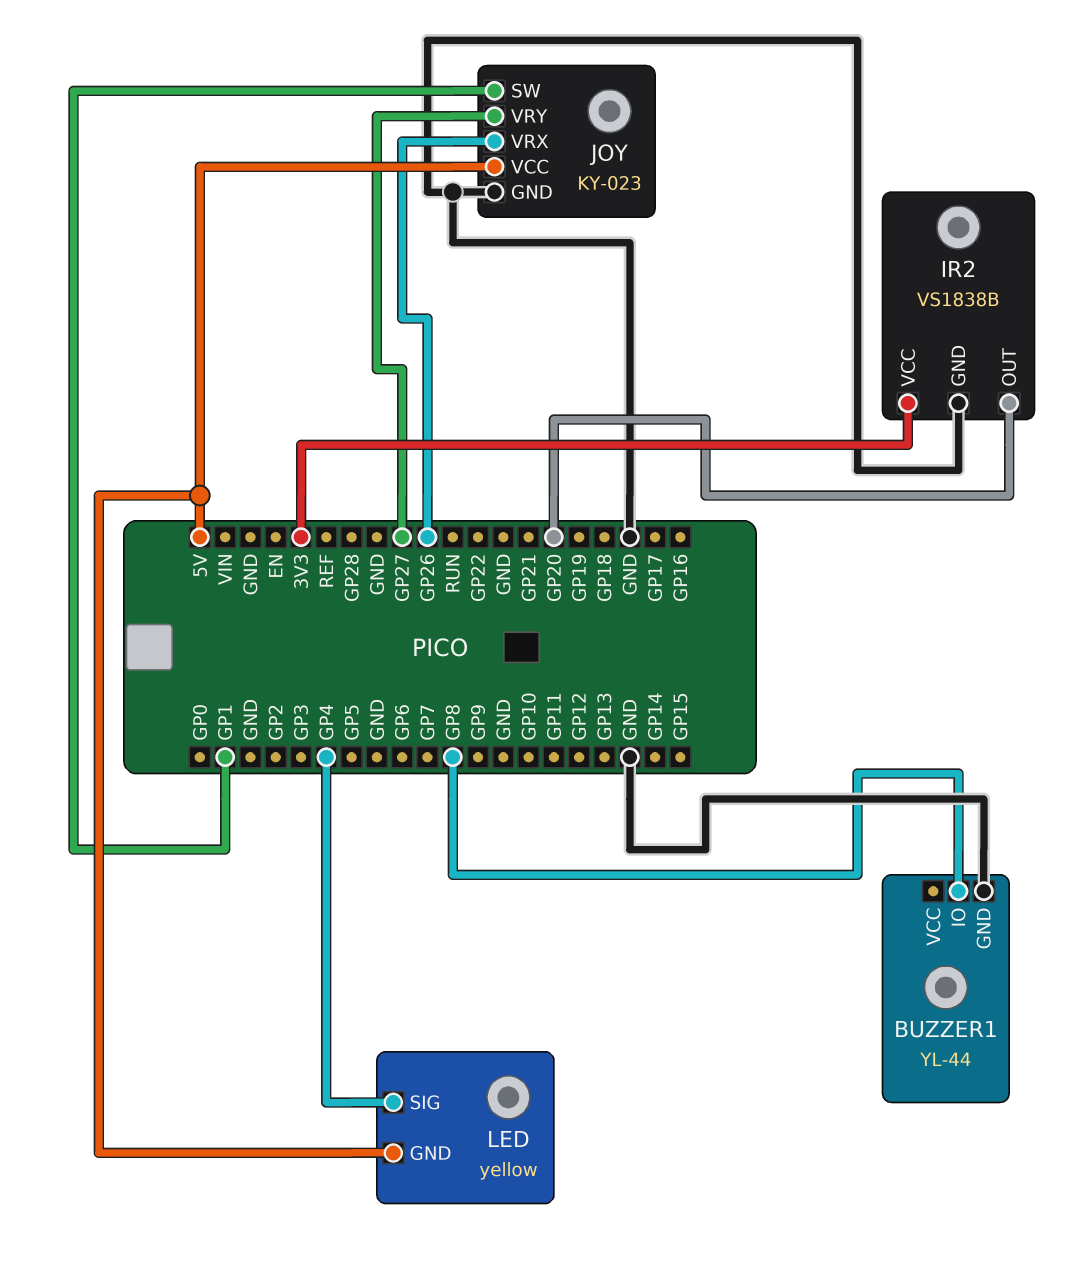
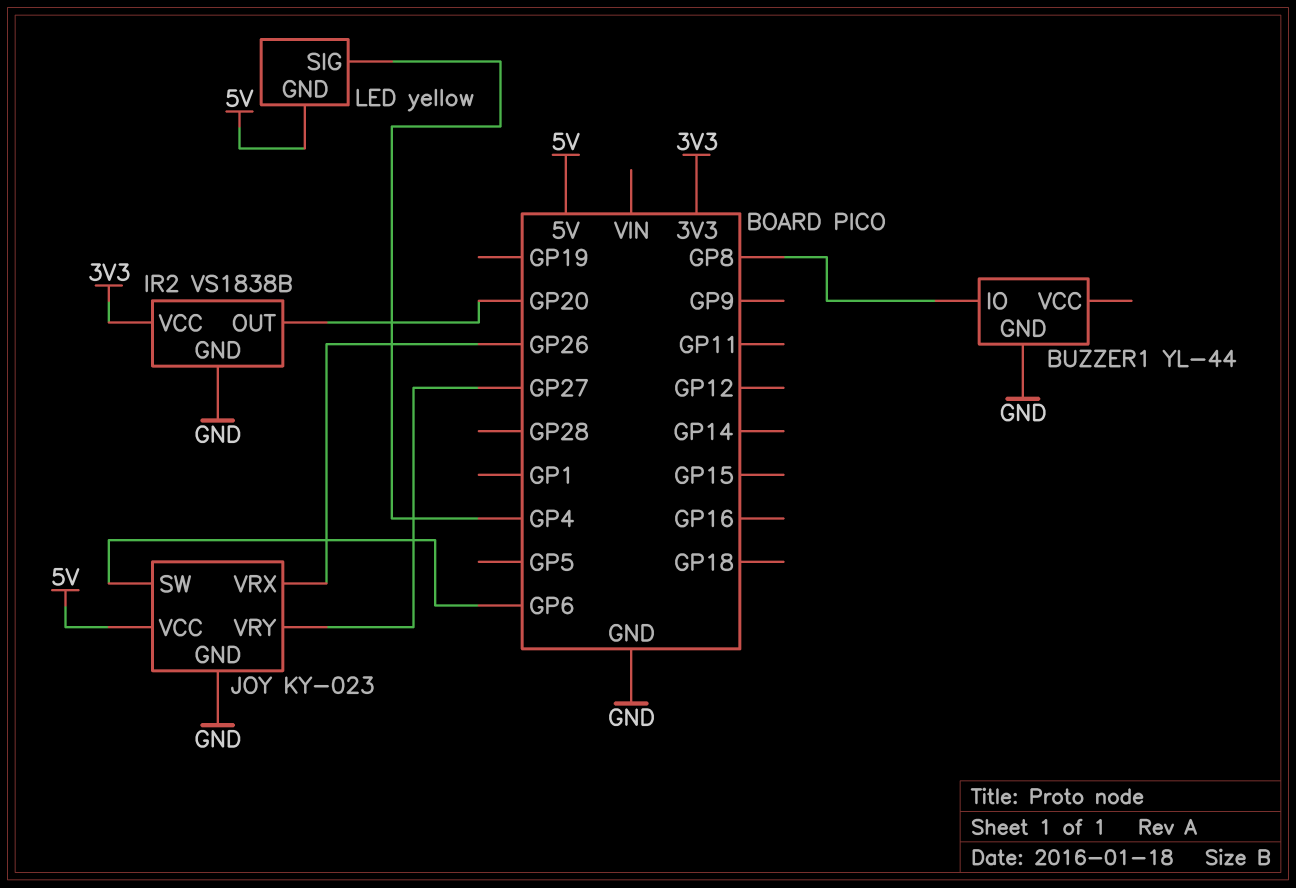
JOY pin SW: GP1 -> GP6

